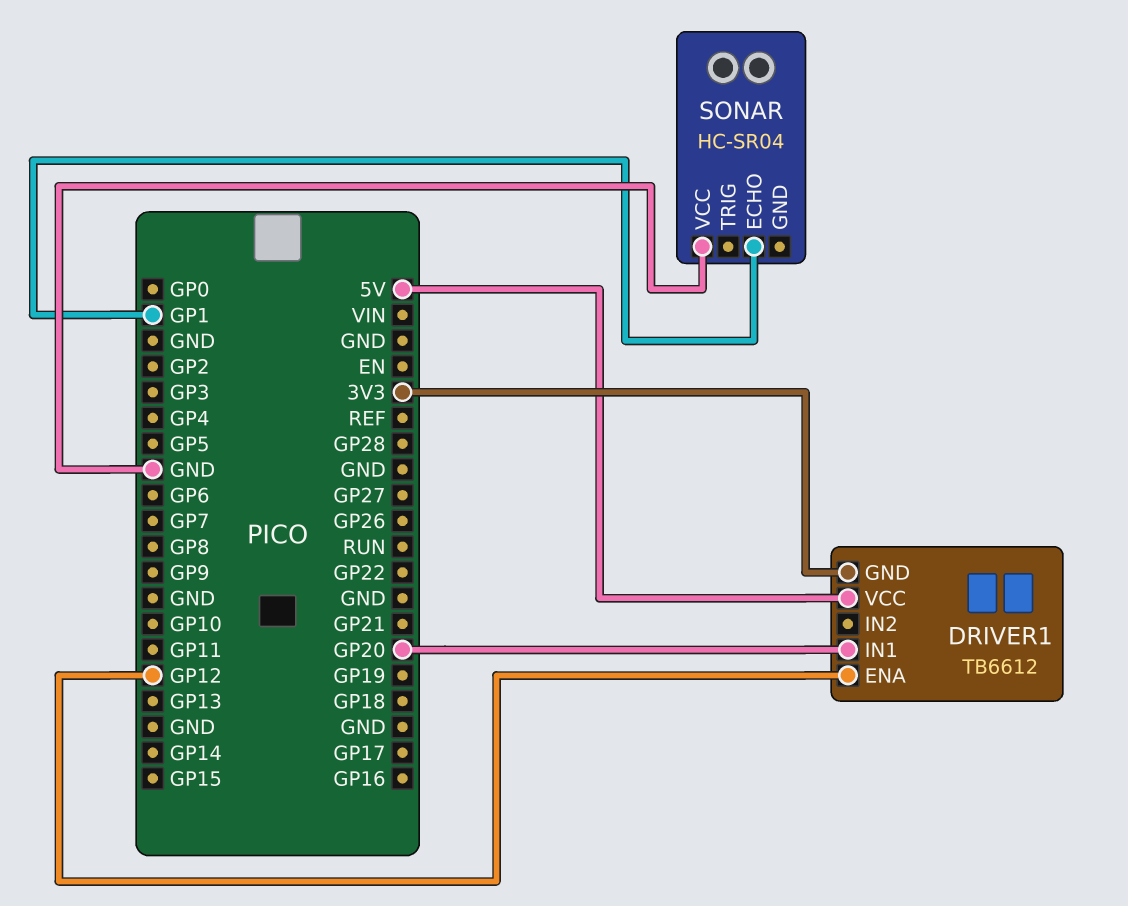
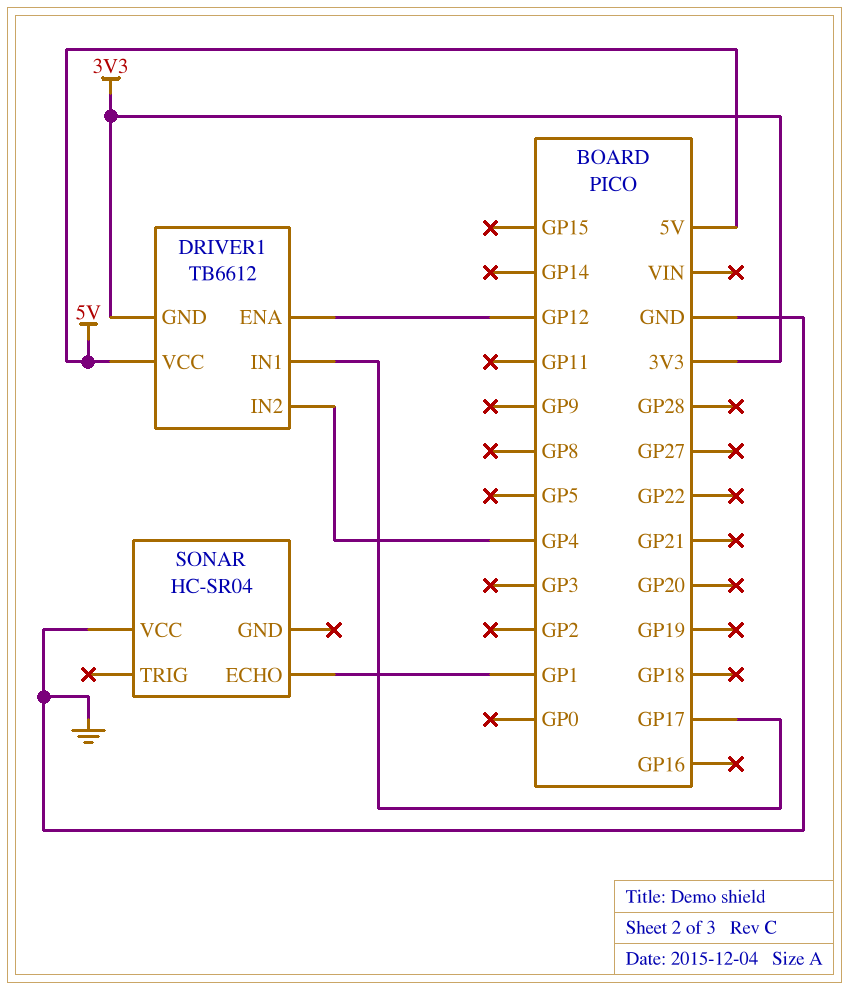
DRIVER1 pin IN1: GP20 -> GP17
DRIVER1 pin IN2: none -> GP4

